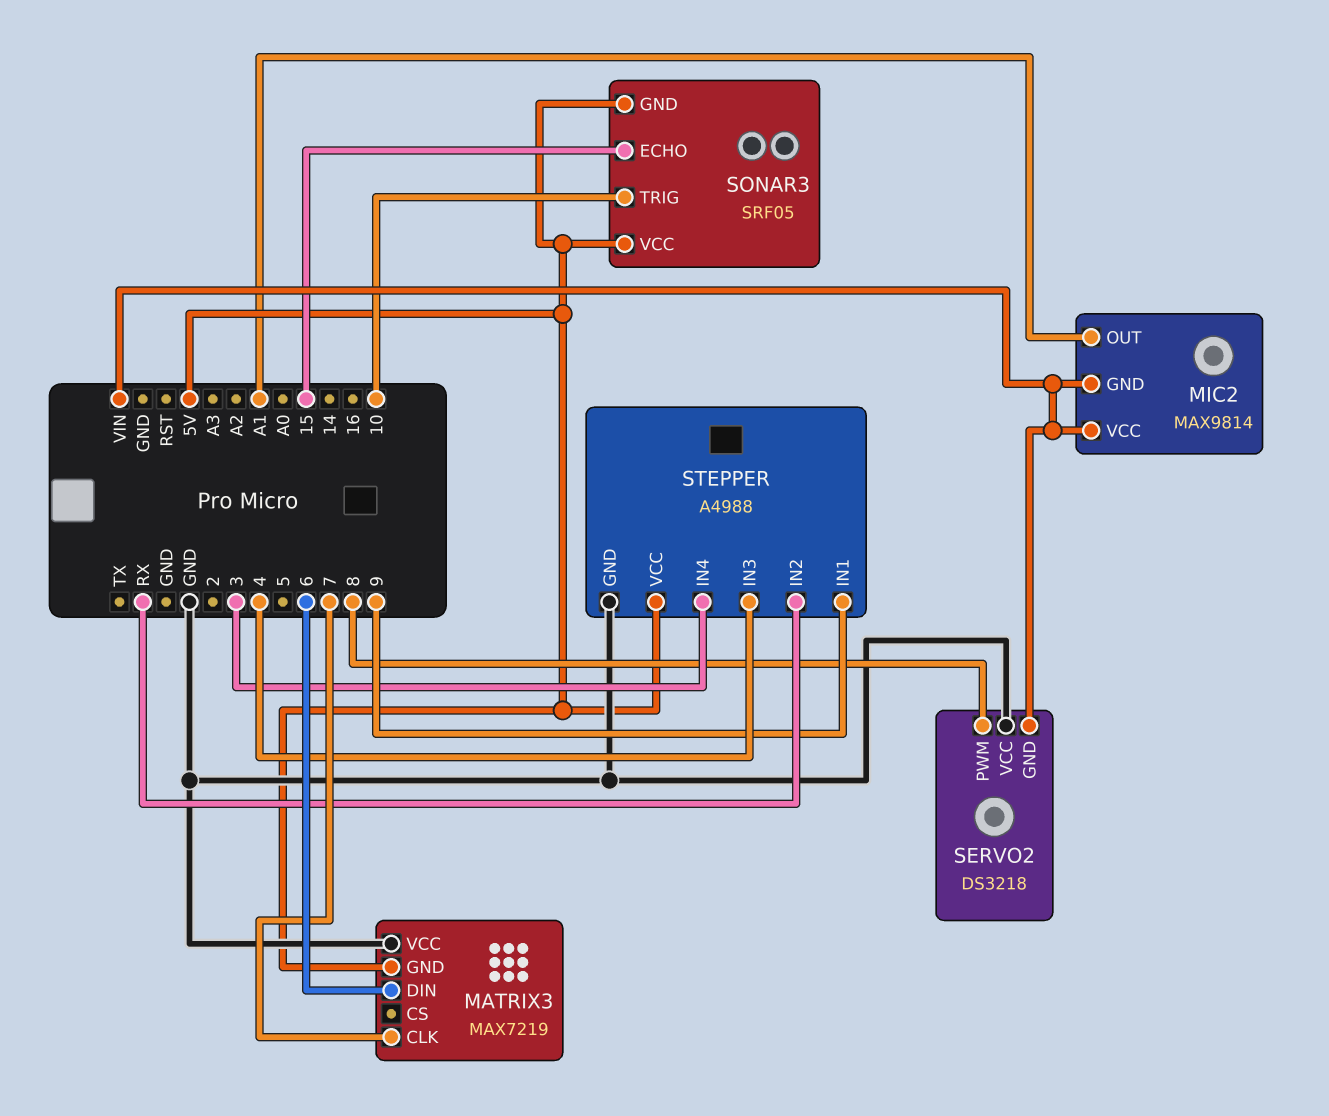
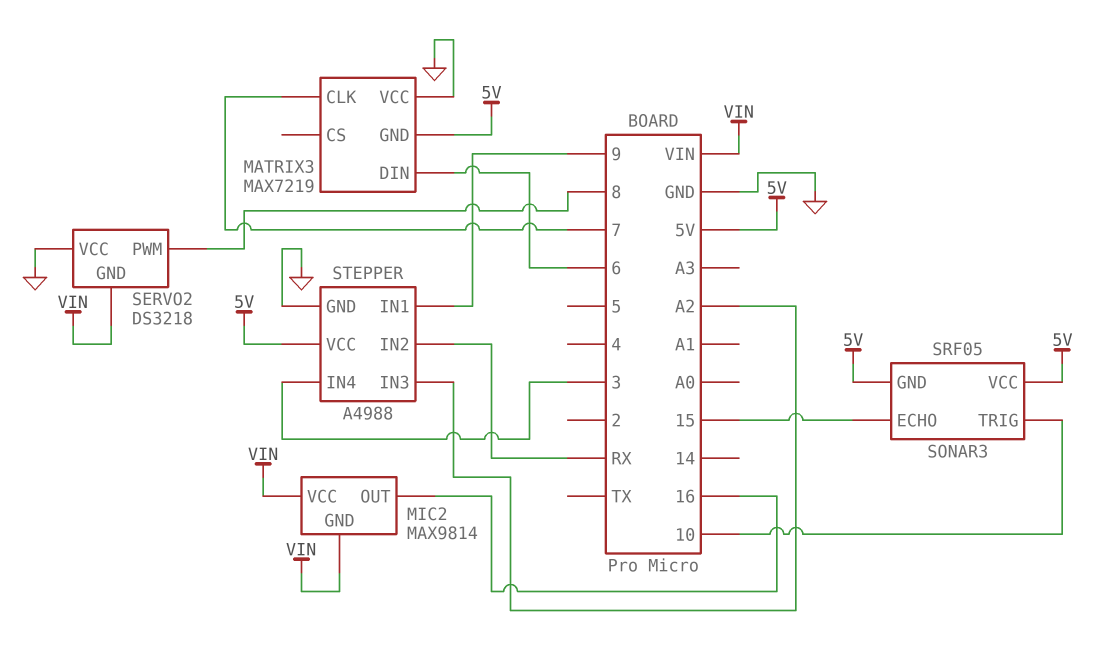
MIC2 pin OUT: A1 -> 16
STEPPER pin IN3: 4 -> A2

